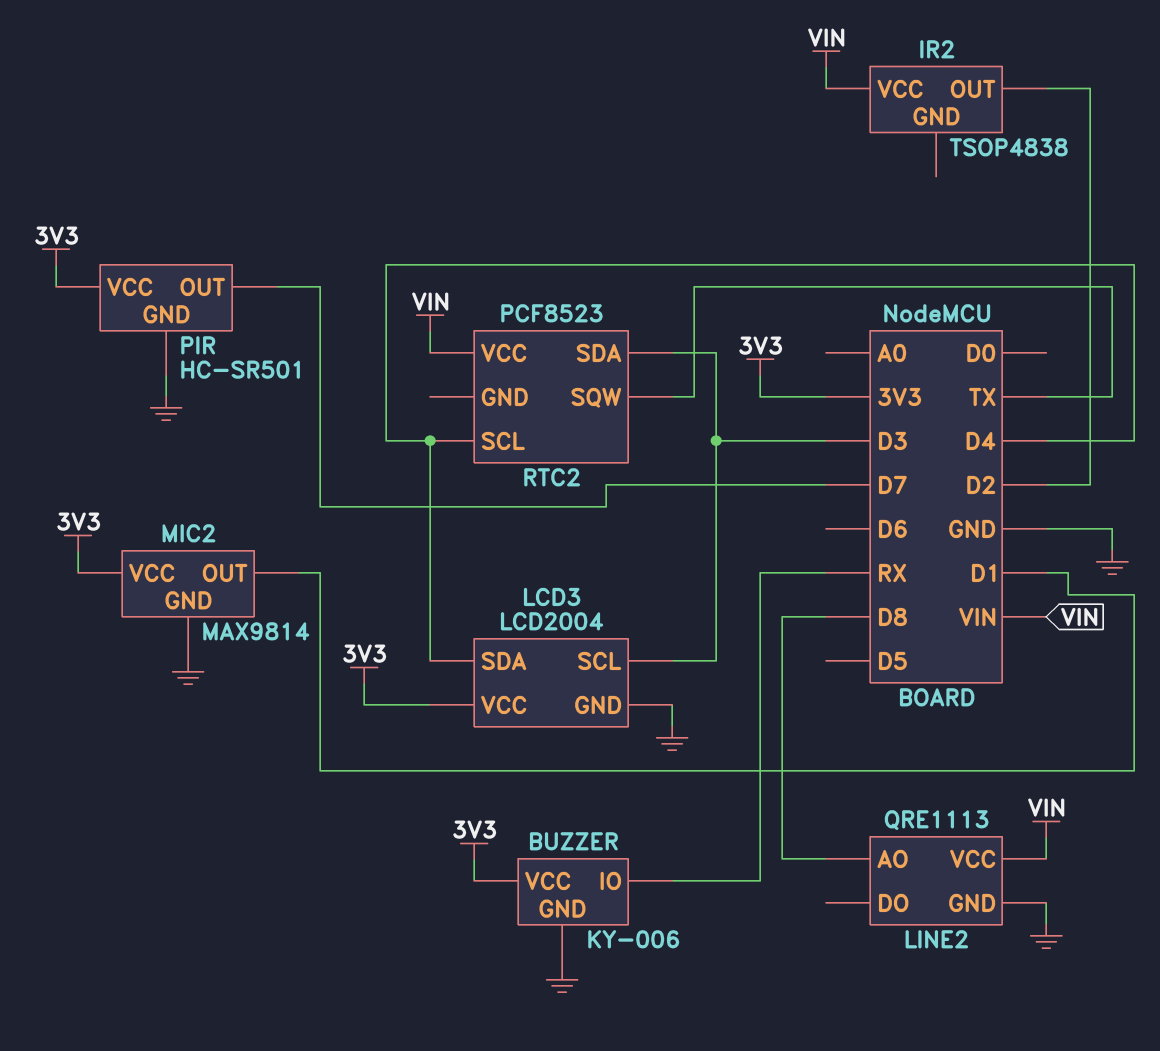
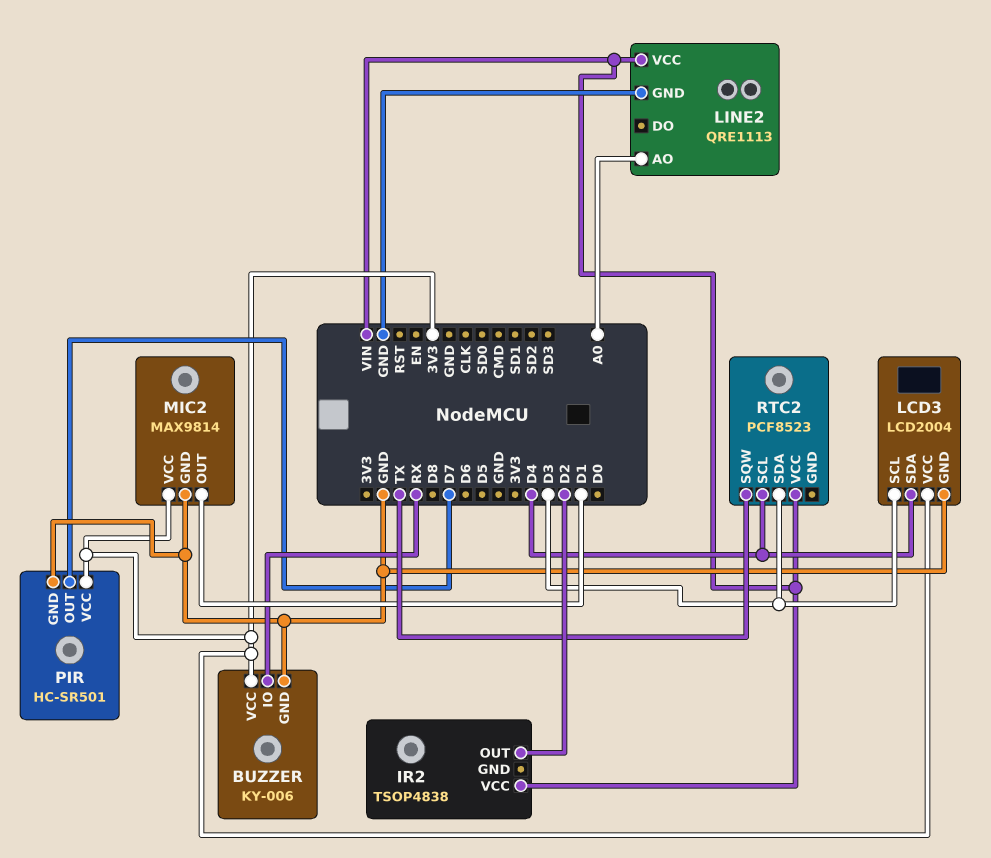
LINE2 pin AO: D8 -> A0

